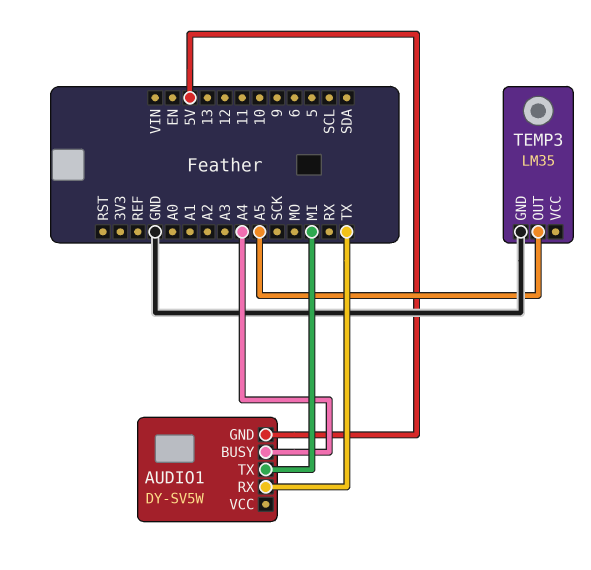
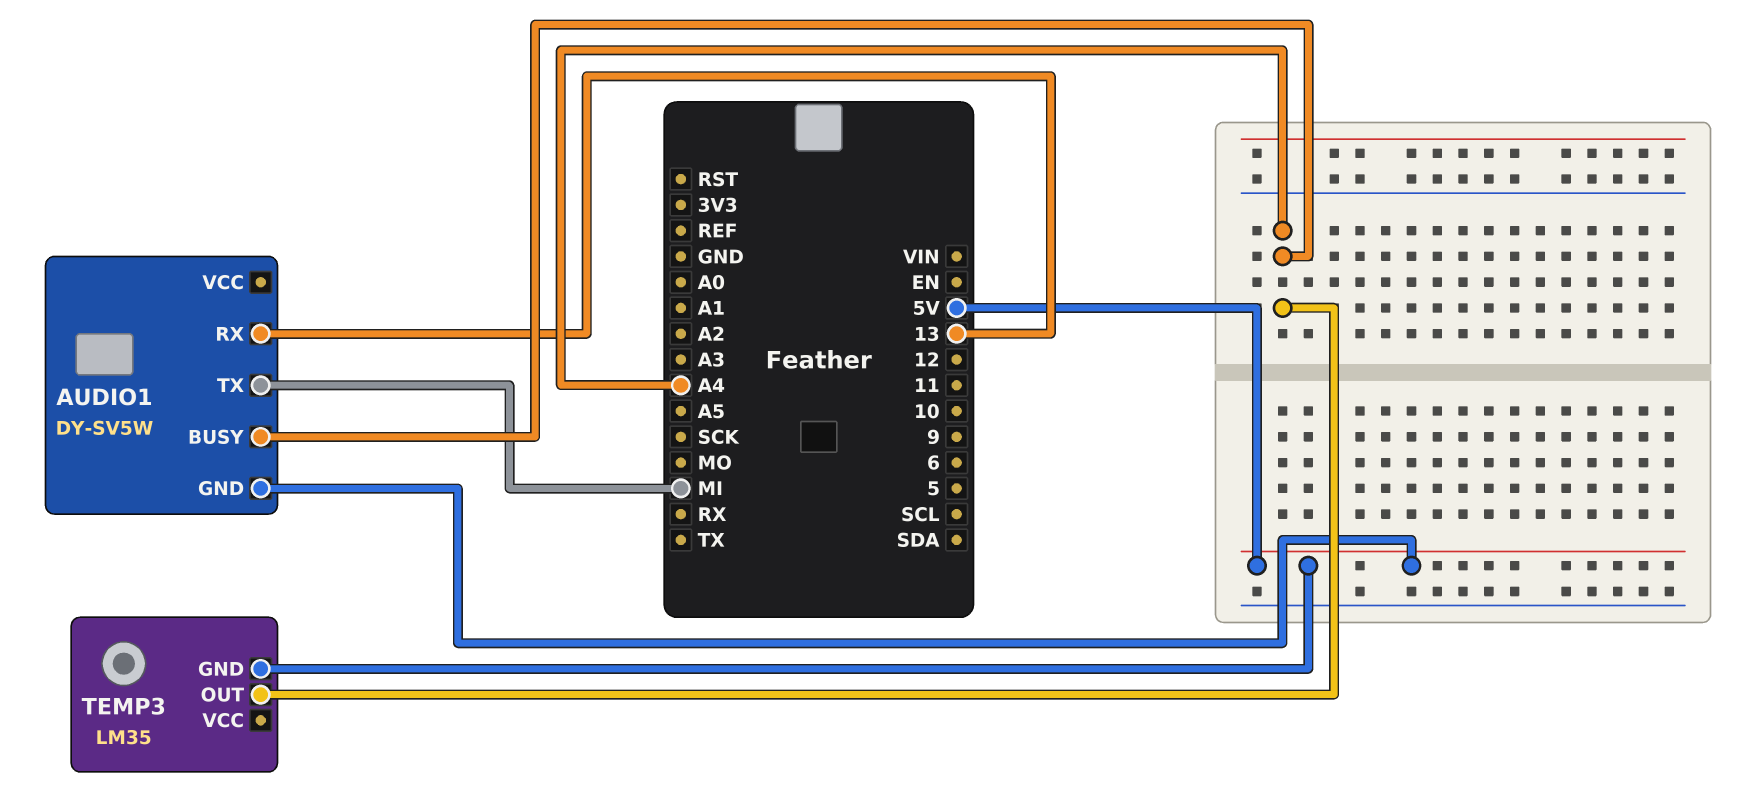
AUDIO1 pin RX: TX -> 13
TEMP3 pin GND: GND -> 5V
TEMP3 pin OUT: A5 -> A4

